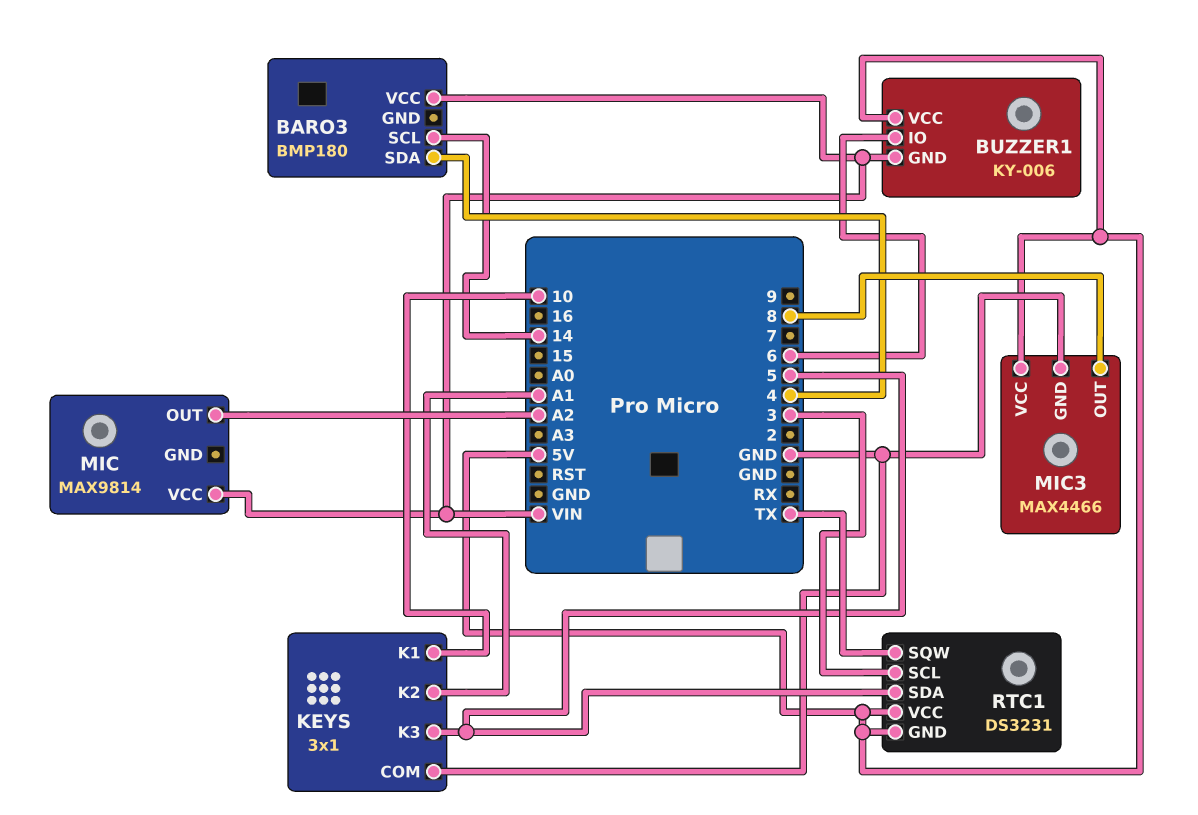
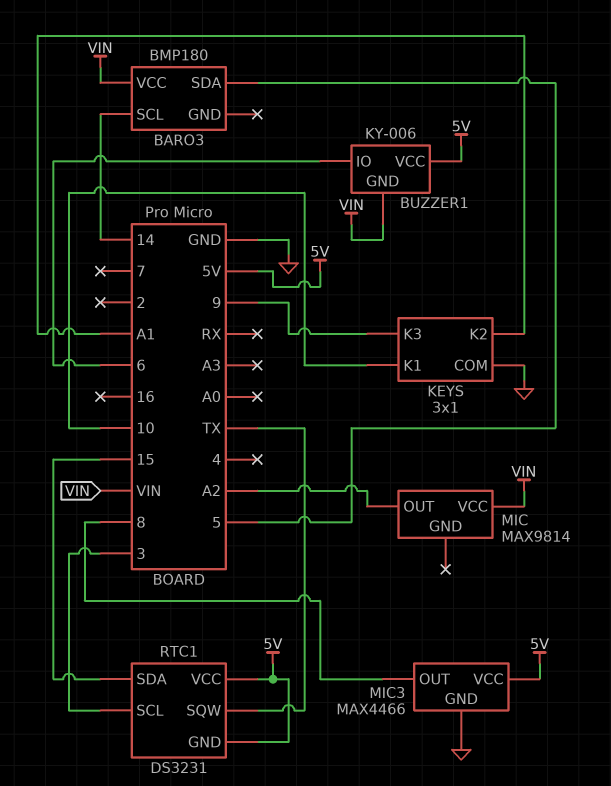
BARO3 pin SDA: 4 -> 5
KEYS pin K3: 5 -> 9
RTC1 pin SDA: 5 -> 15

